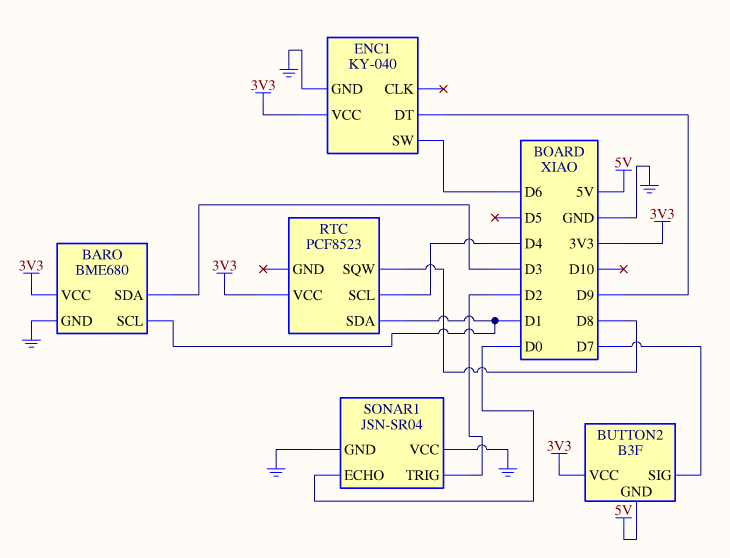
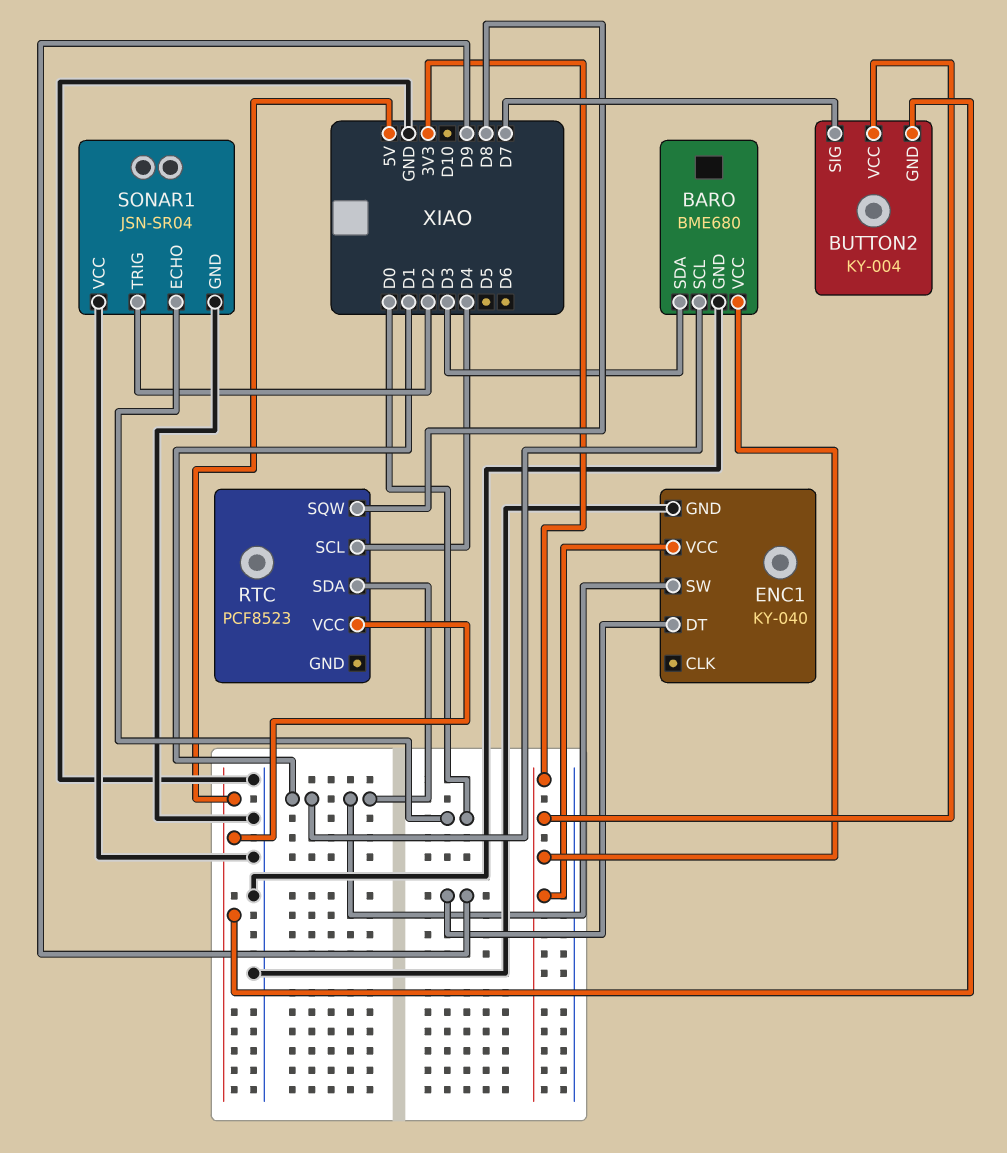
BUTTON2: B3F -> KY-004
ENC1 pin SW: D6 -> D1
RTC pin VCC: 3V3 -> 5V

